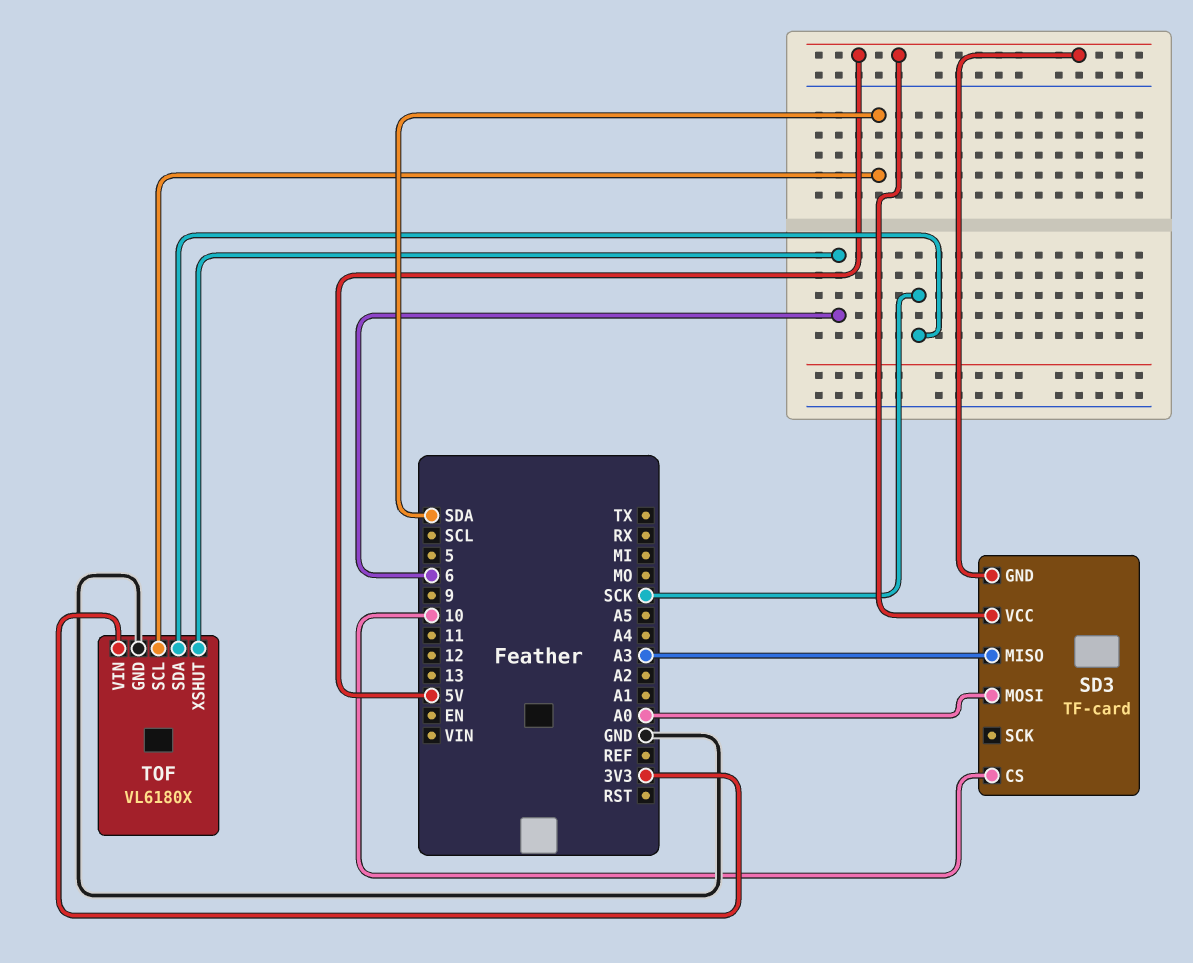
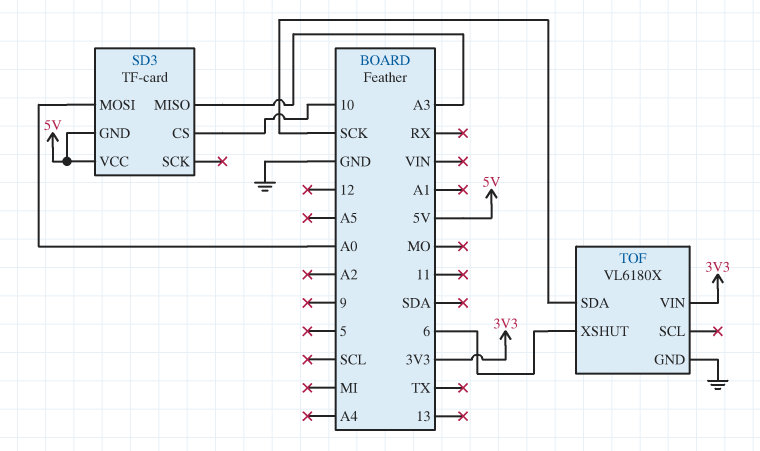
TOF pin SCL: SDA -> none

